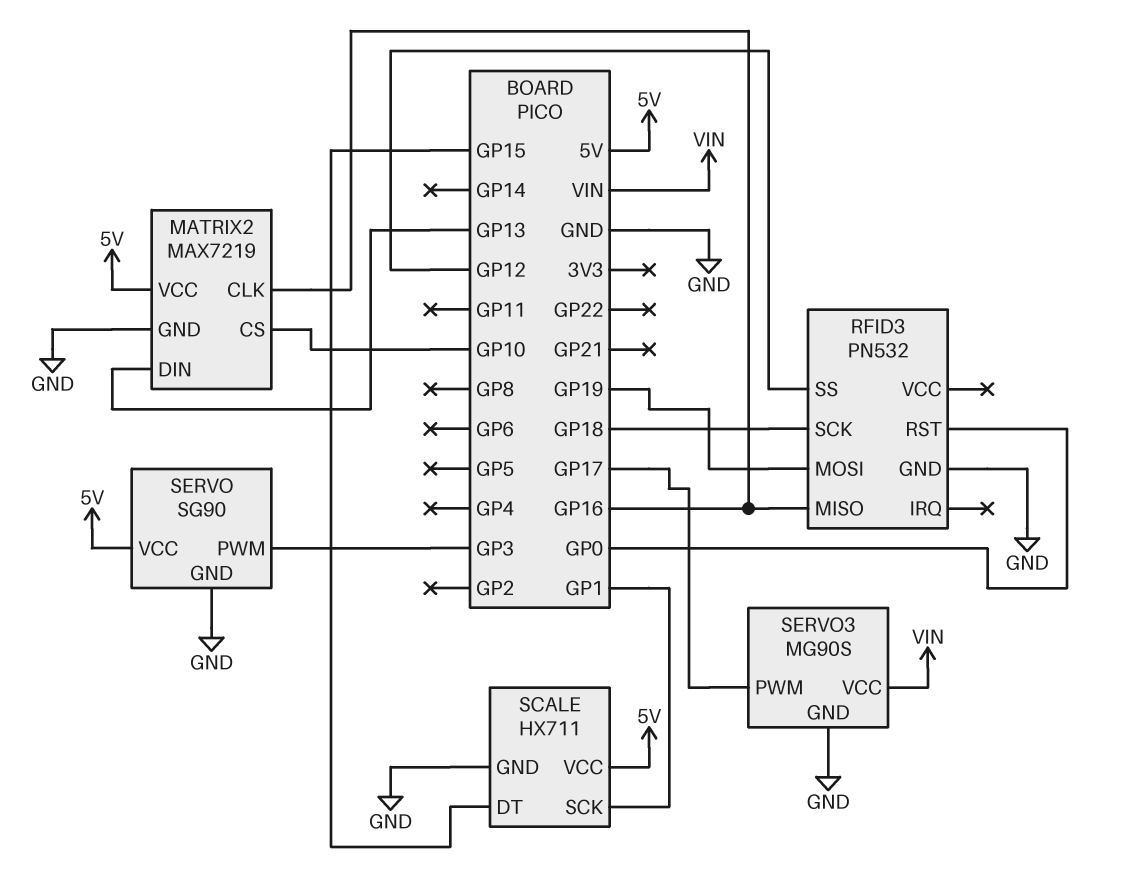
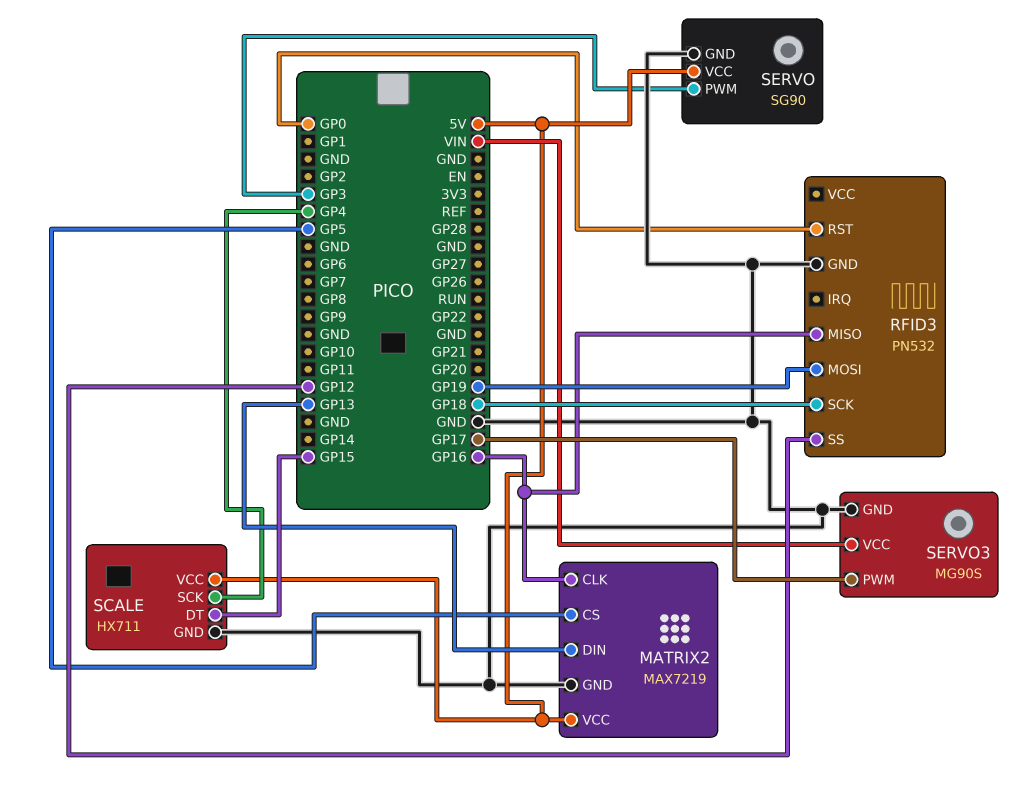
MATRIX2 pin CS: GP10 -> GP5
SCALE pin SCK: GP1 -> GP4

